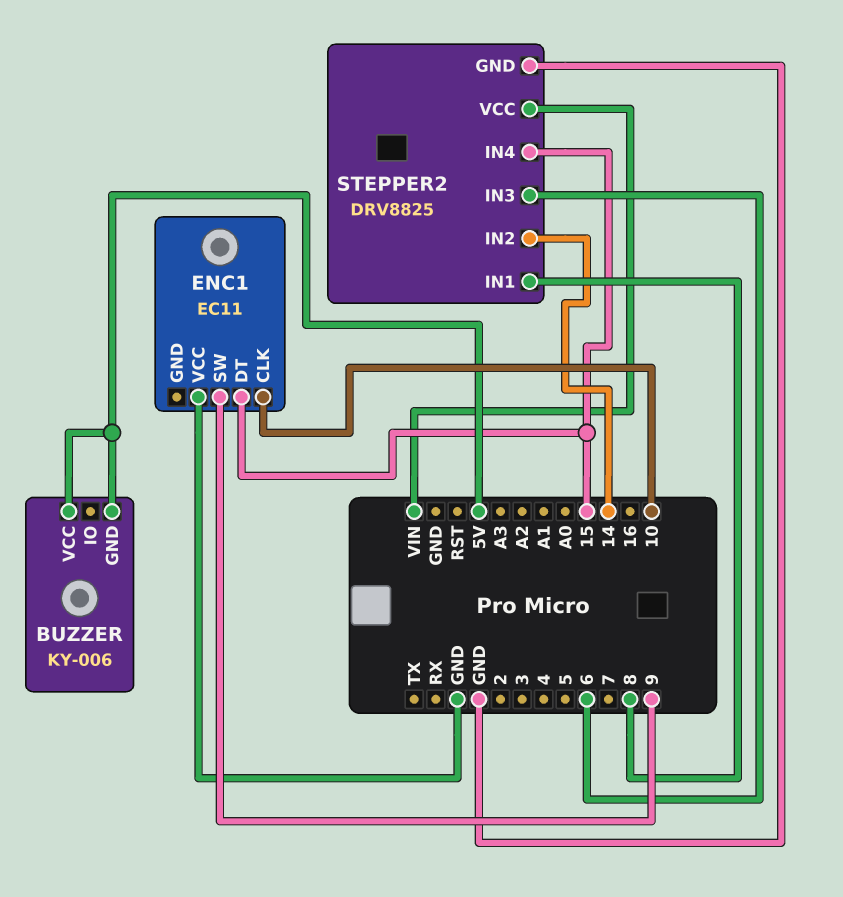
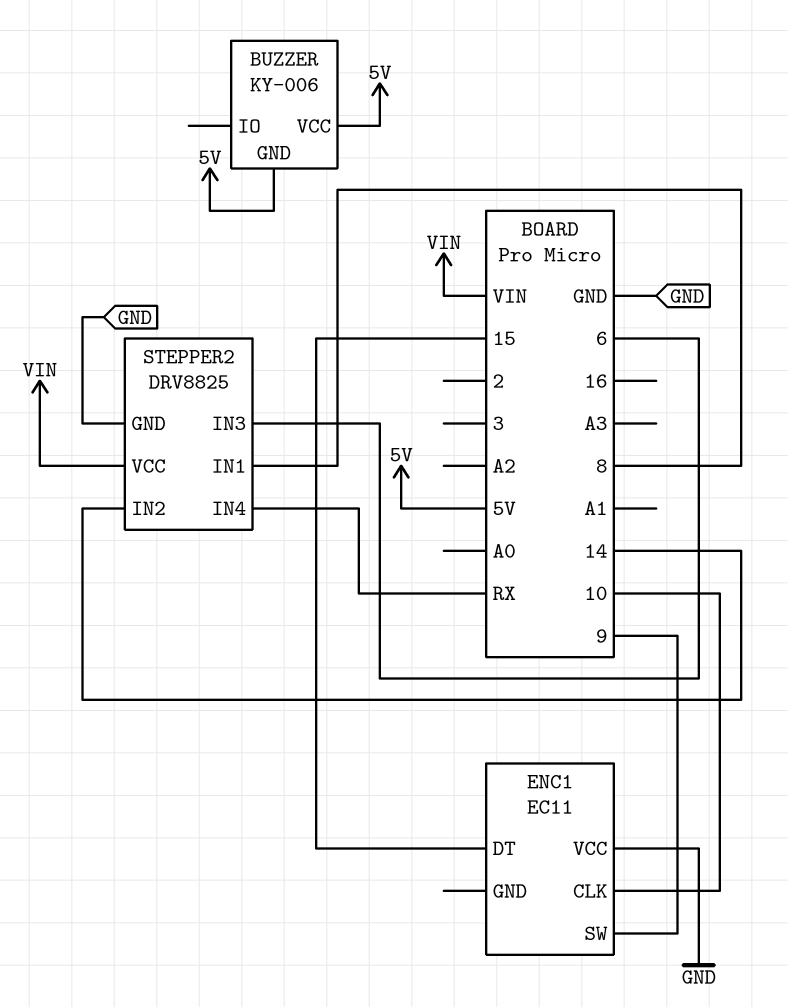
STEPPER2 pin IN4: 15 -> RX

